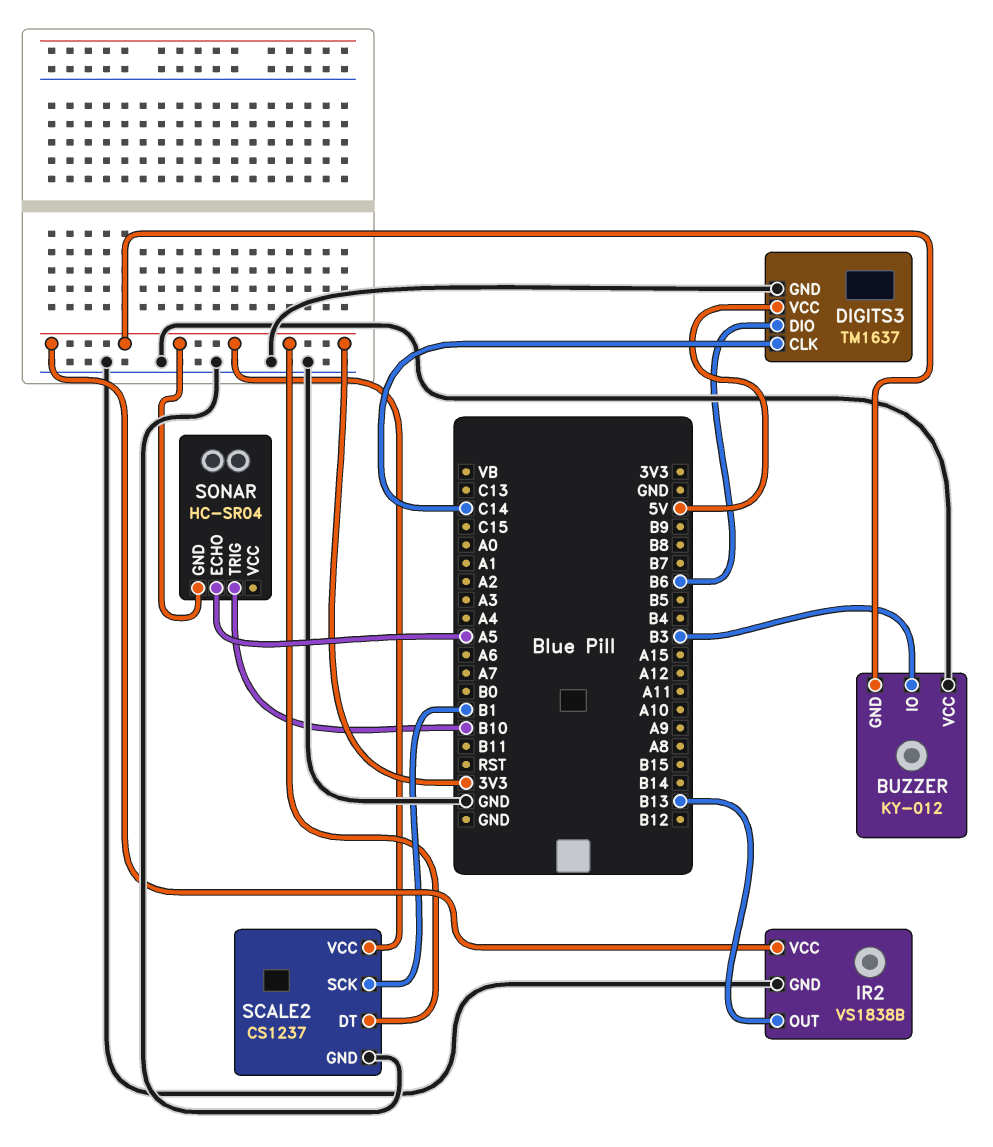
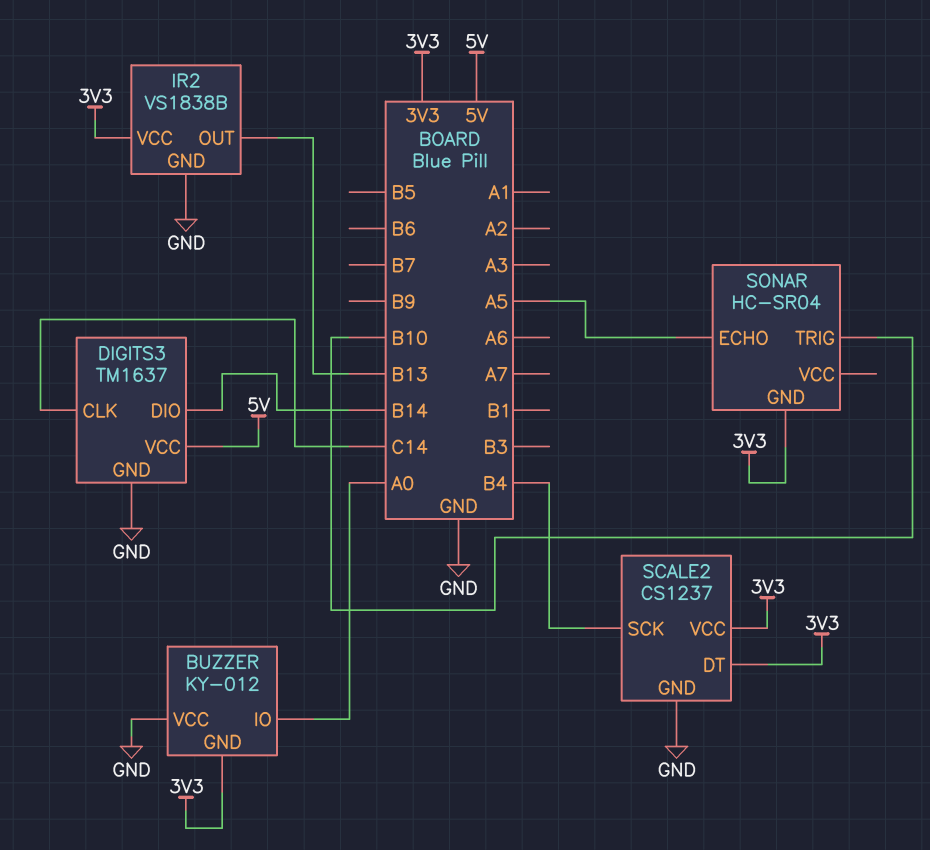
BUZZER pin IO: B3 -> A0
DIGITS3 pin DIO: B6 -> B14
SCALE2 pin SCK: B1 -> B4

